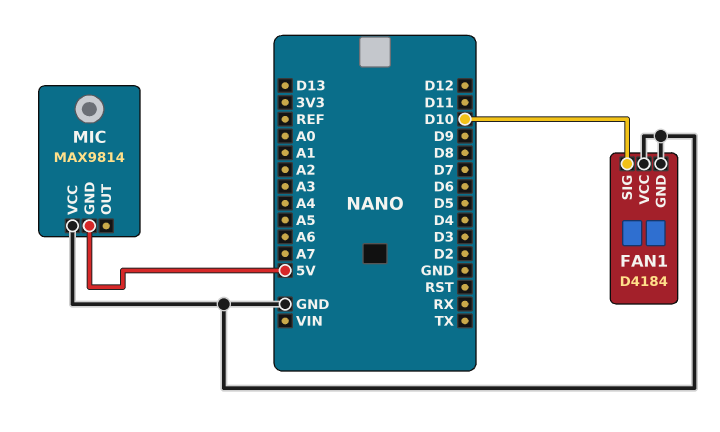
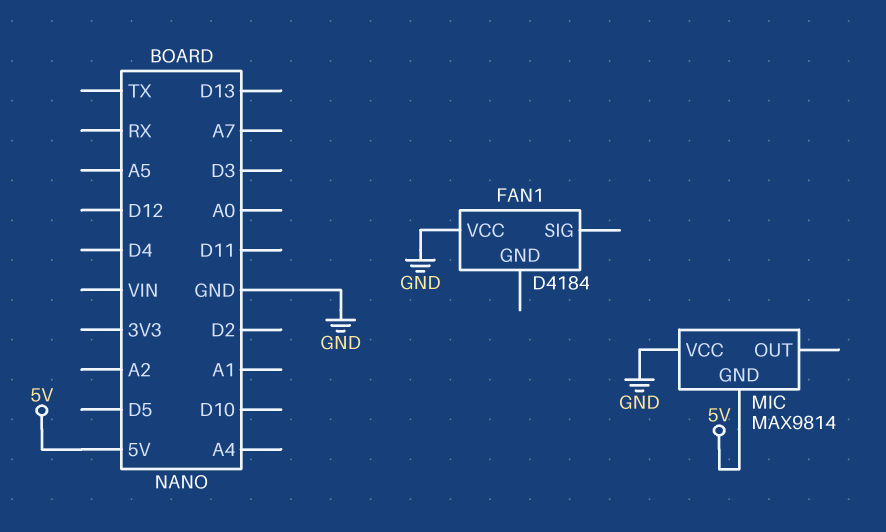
FAN1 pin GND: GND -> none
FAN1 pin SIG: D10 -> none

